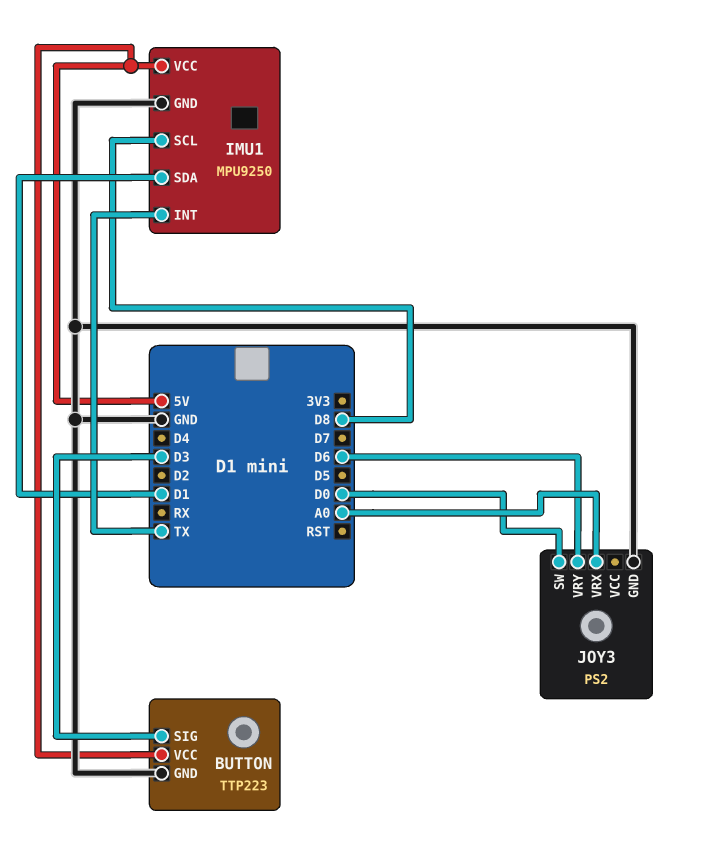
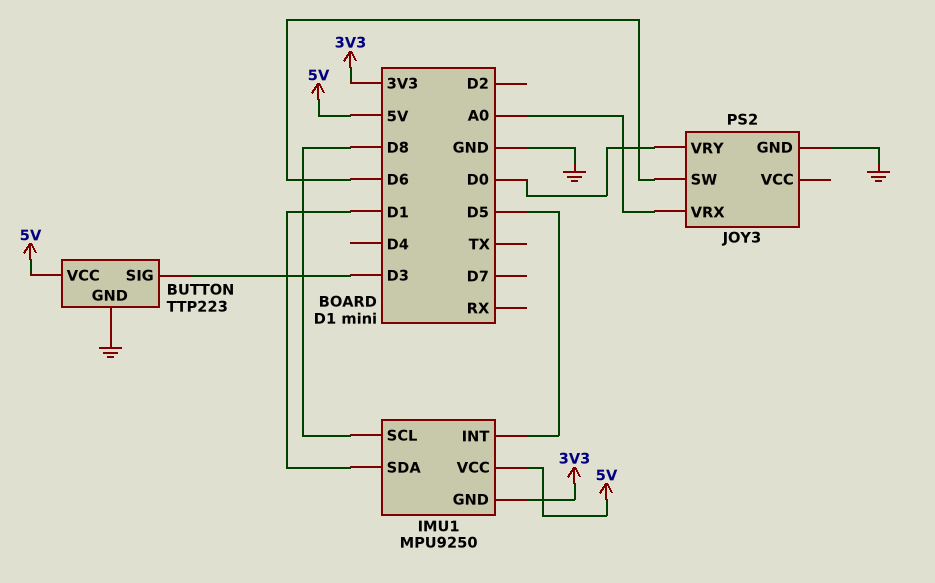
IMU1 pin GND: GND -> 3V3
IMU1 pin INT: TX -> D5
JOY3 pin SW: D0 -> D6
JOY3 pin VRY: D6 -> D0

